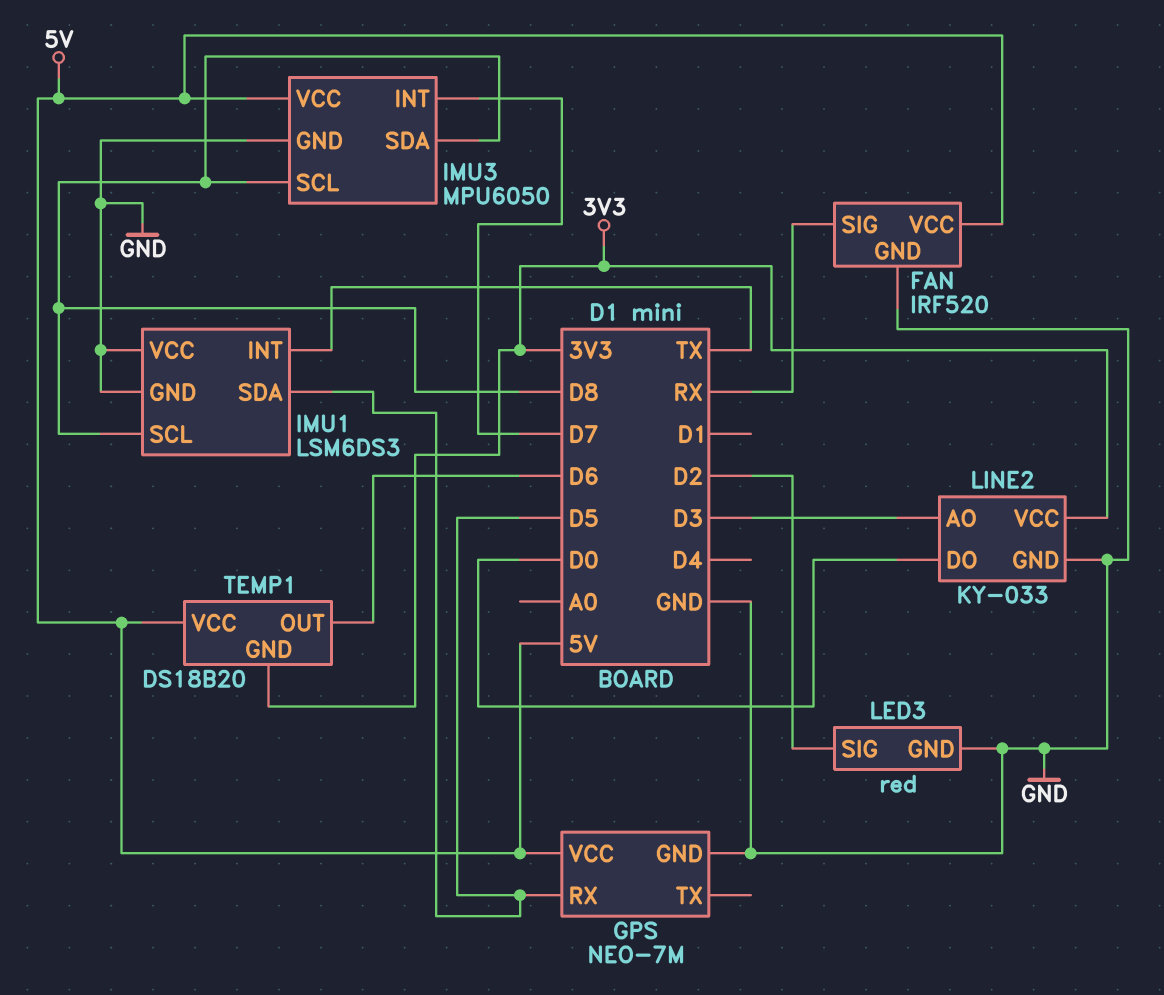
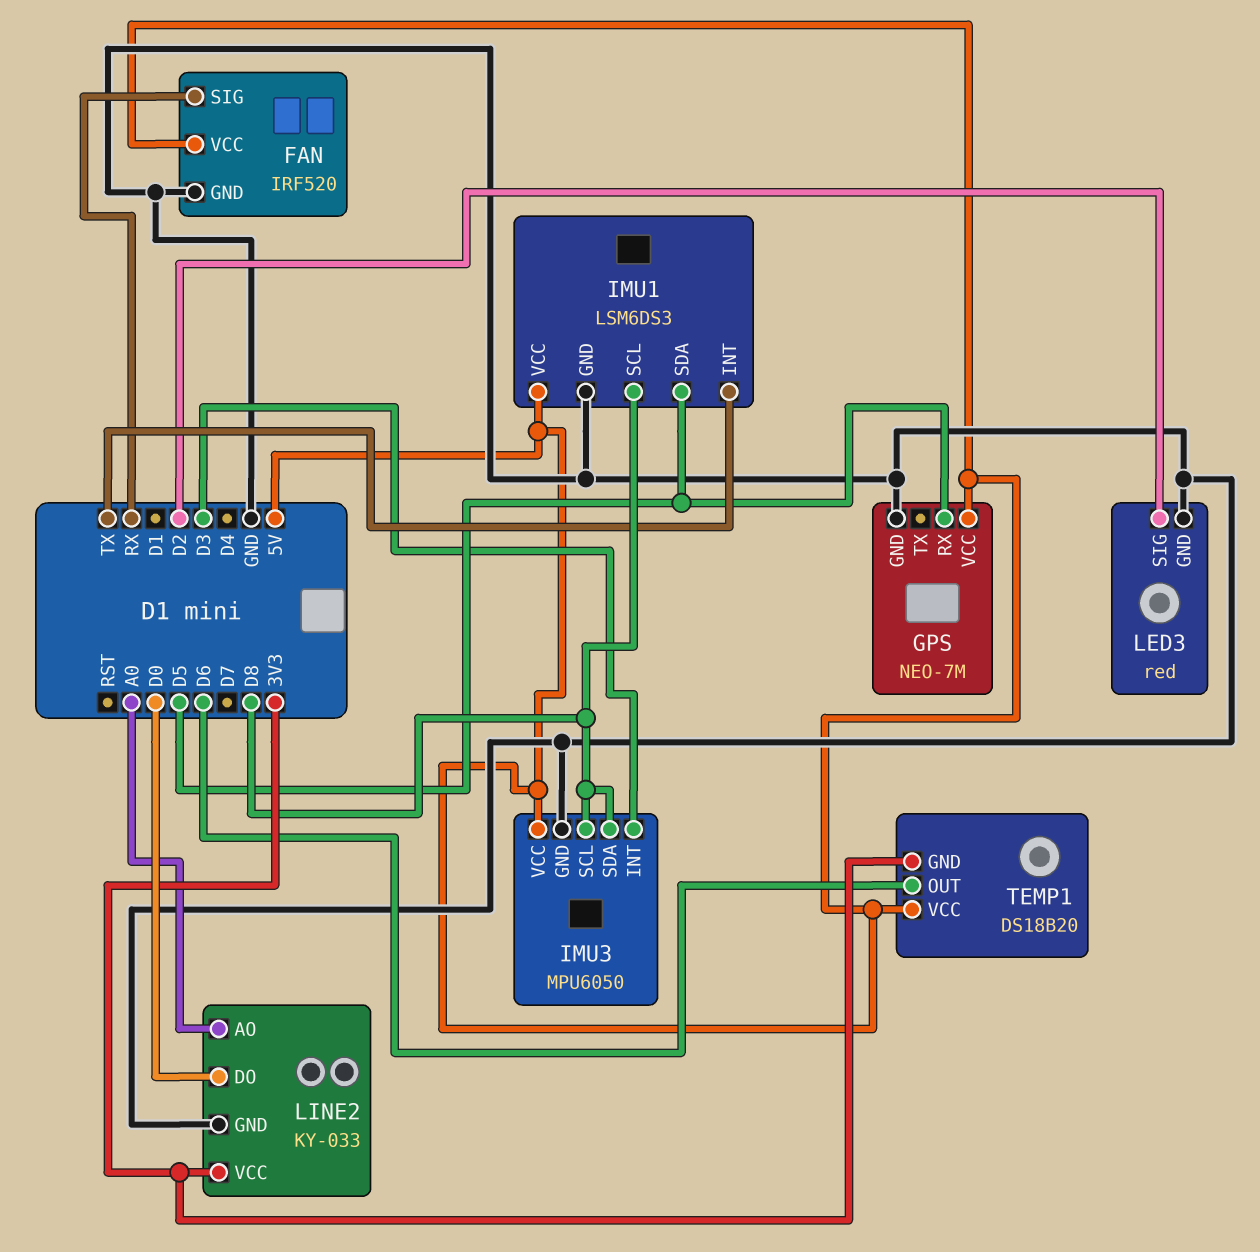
IMU1 pin VCC: GND -> 5V
IMU3 pin INT: D7 -> D3
LINE2 pin AO: D3 -> A0

